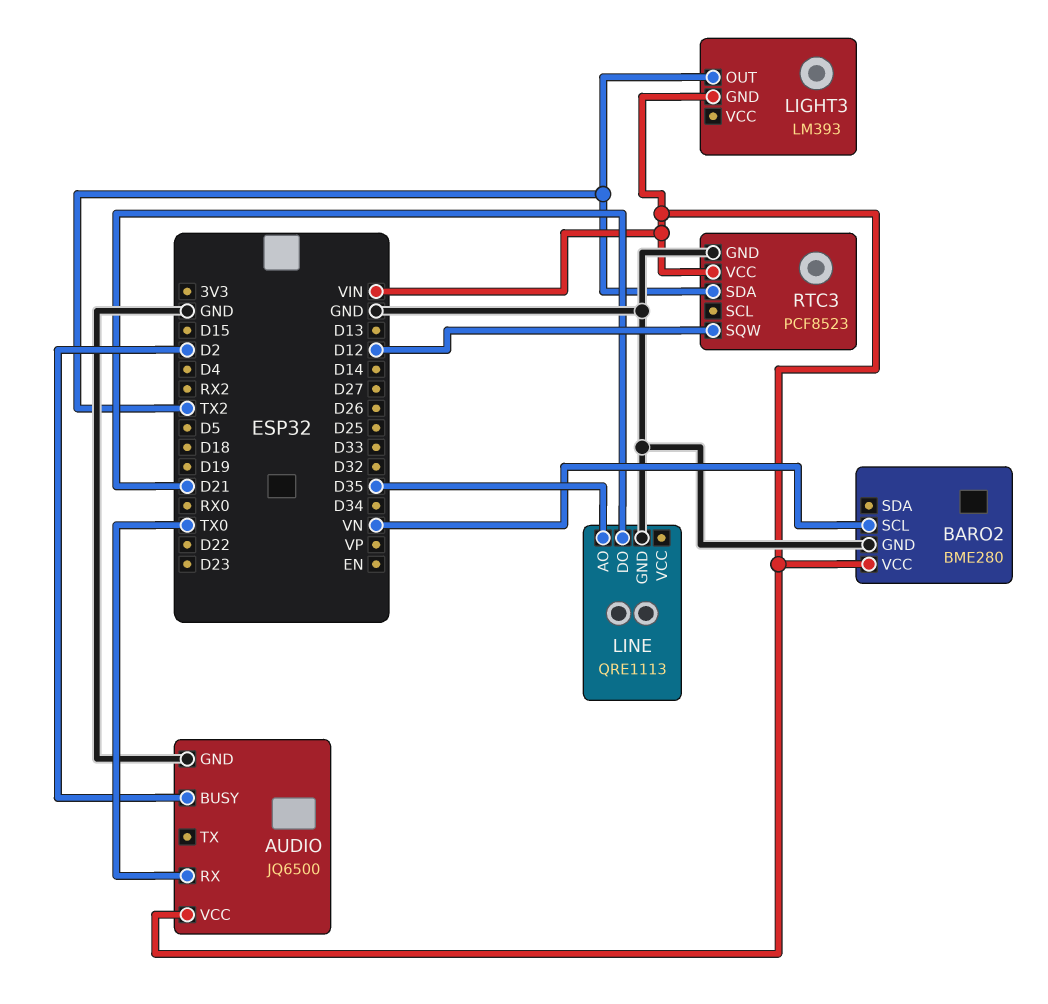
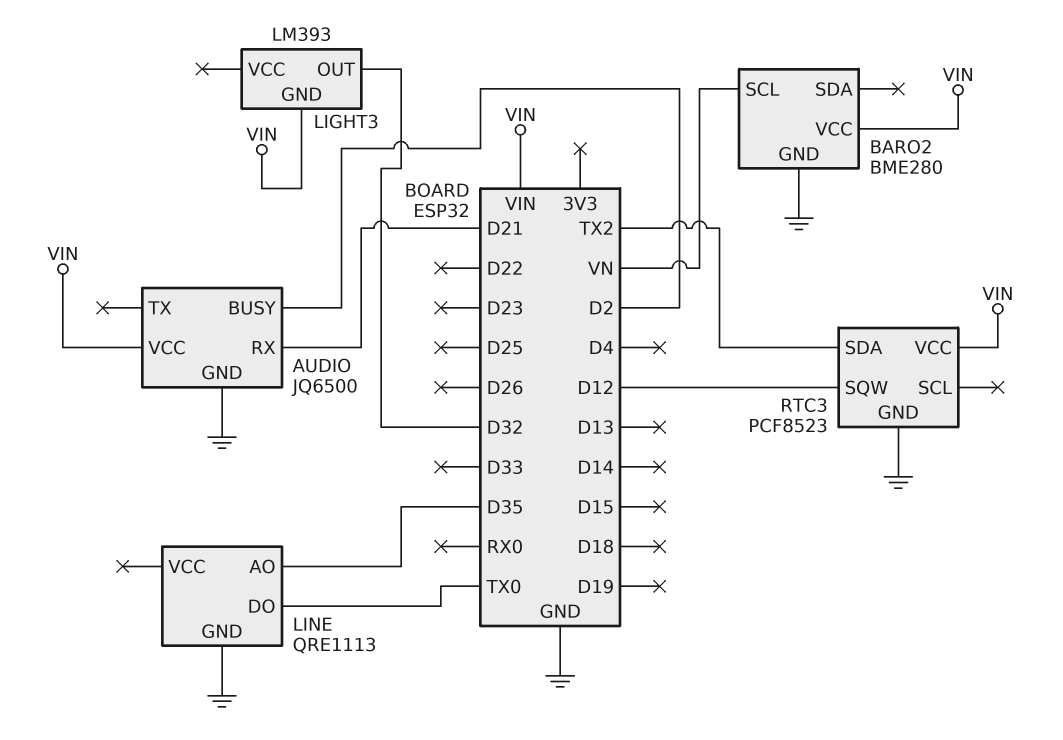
AUDIO pin RX: TX0 -> D21
LIGHT3 pin OUT: TX2 -> D32
LINE pin DO: D21 -> TX0

